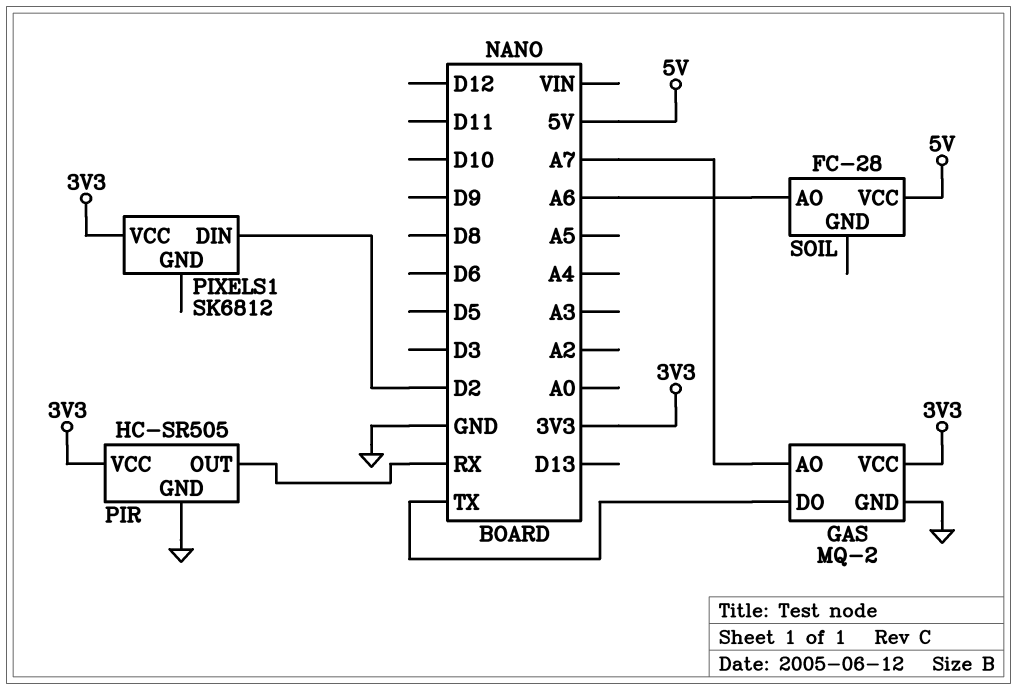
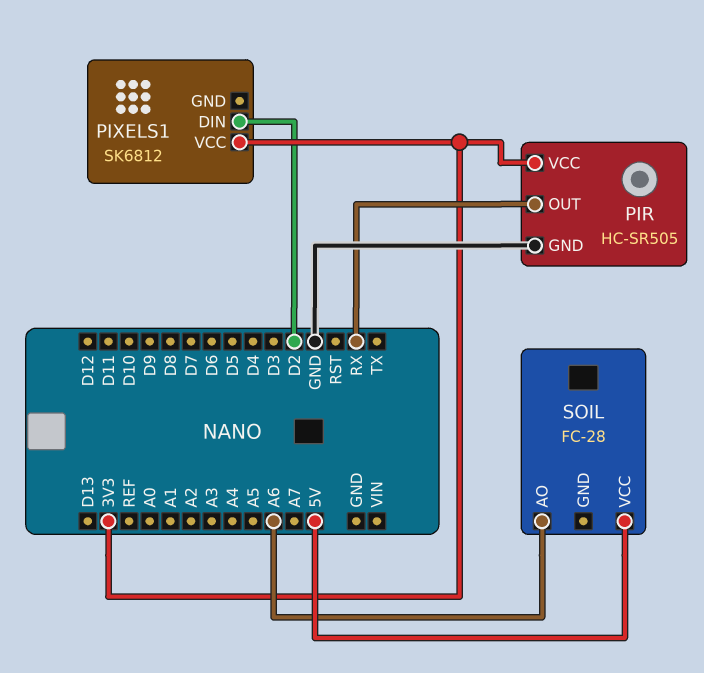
GAS: MQ-2 -> none
GAS pin AO: A7 -> none
GAS pin DO: TX -> none
GAS pin GND: GND -> none
GAS pin VCC: 3V3 -> none

